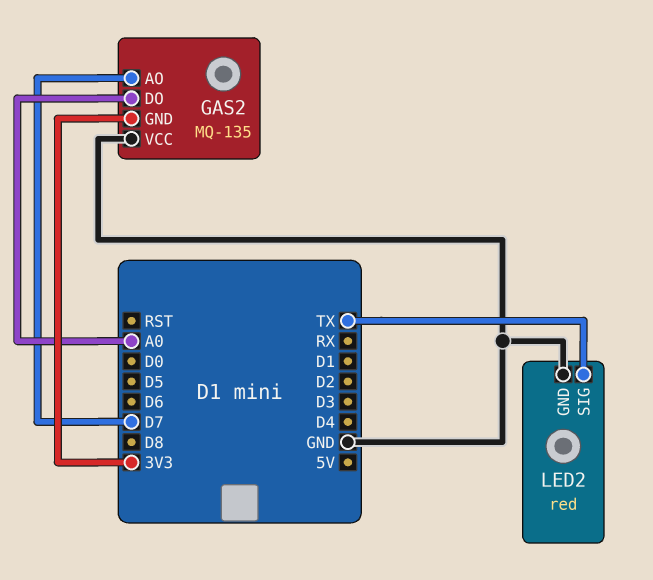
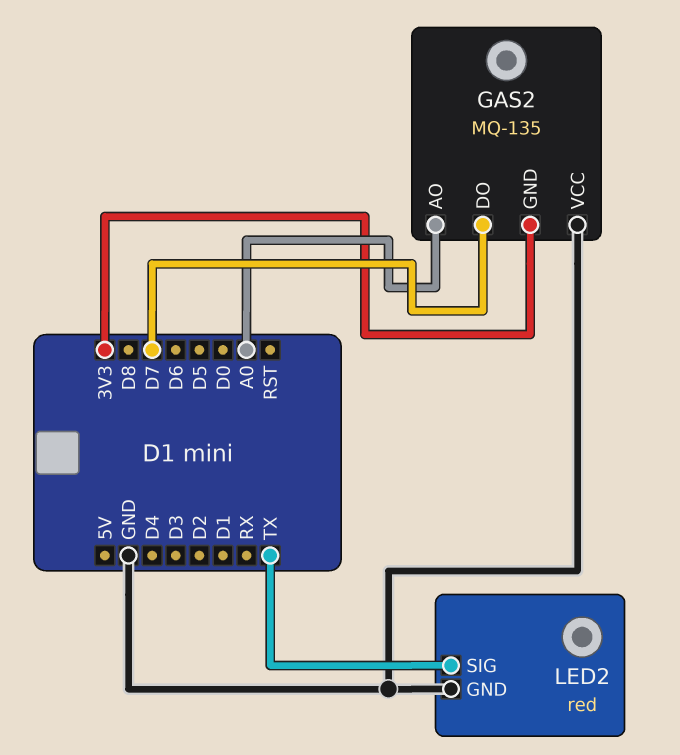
GAS2 pin AO: D7 -> A0
GAS2 pin DO: A0 -> D7

